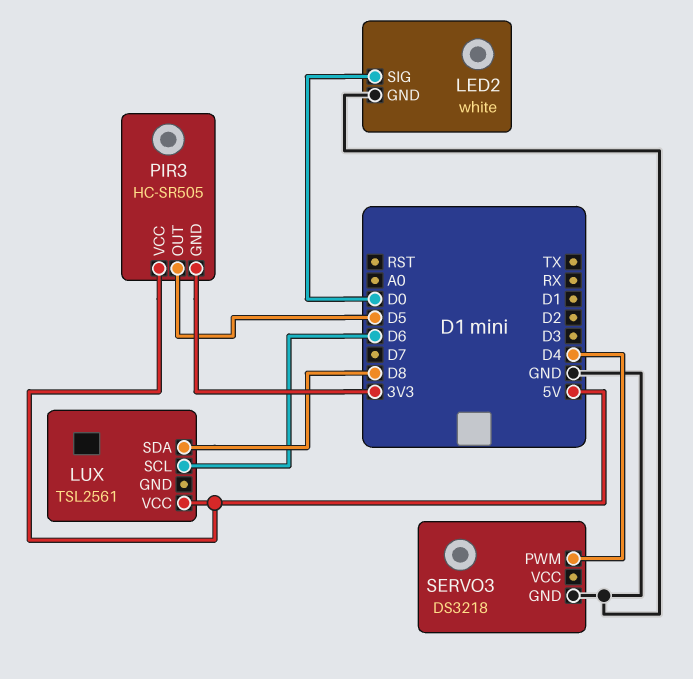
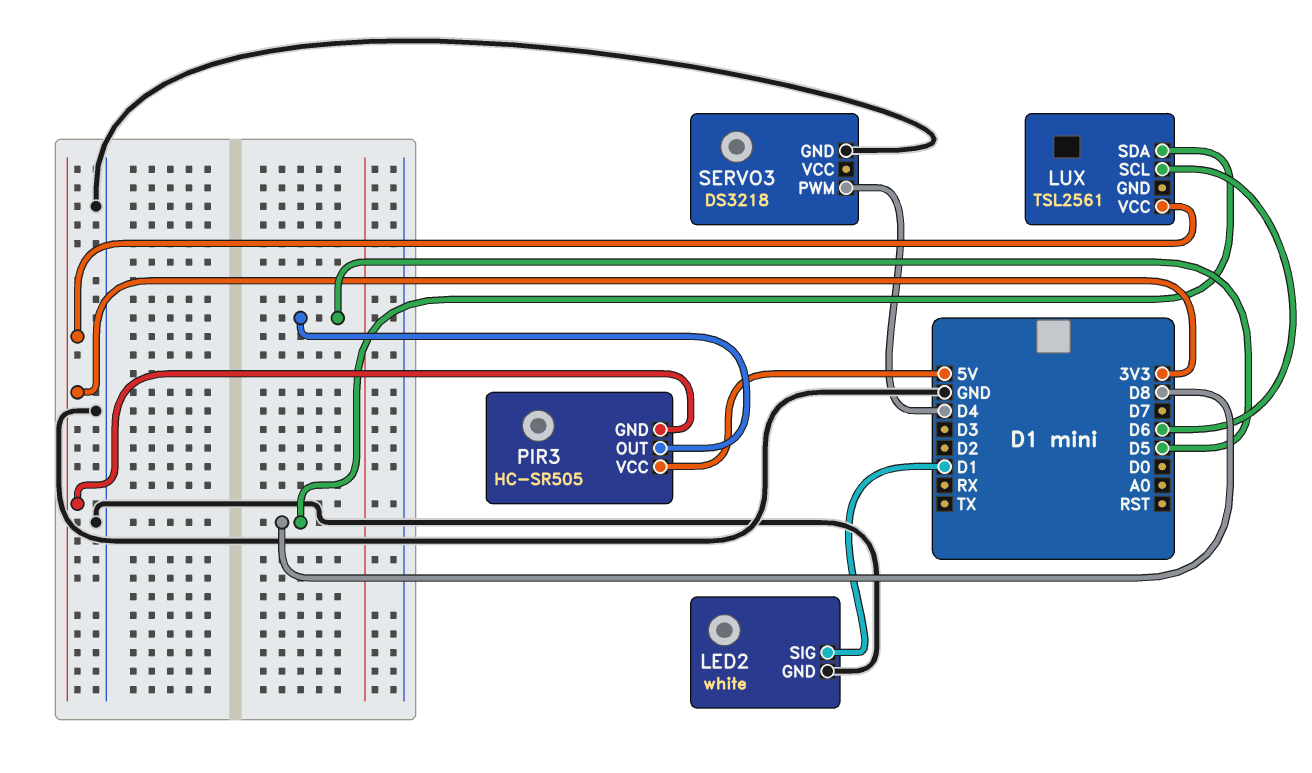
LED2 pin SIG: D0 -> D1
LUX pin VCC: 5V -> 3V3

